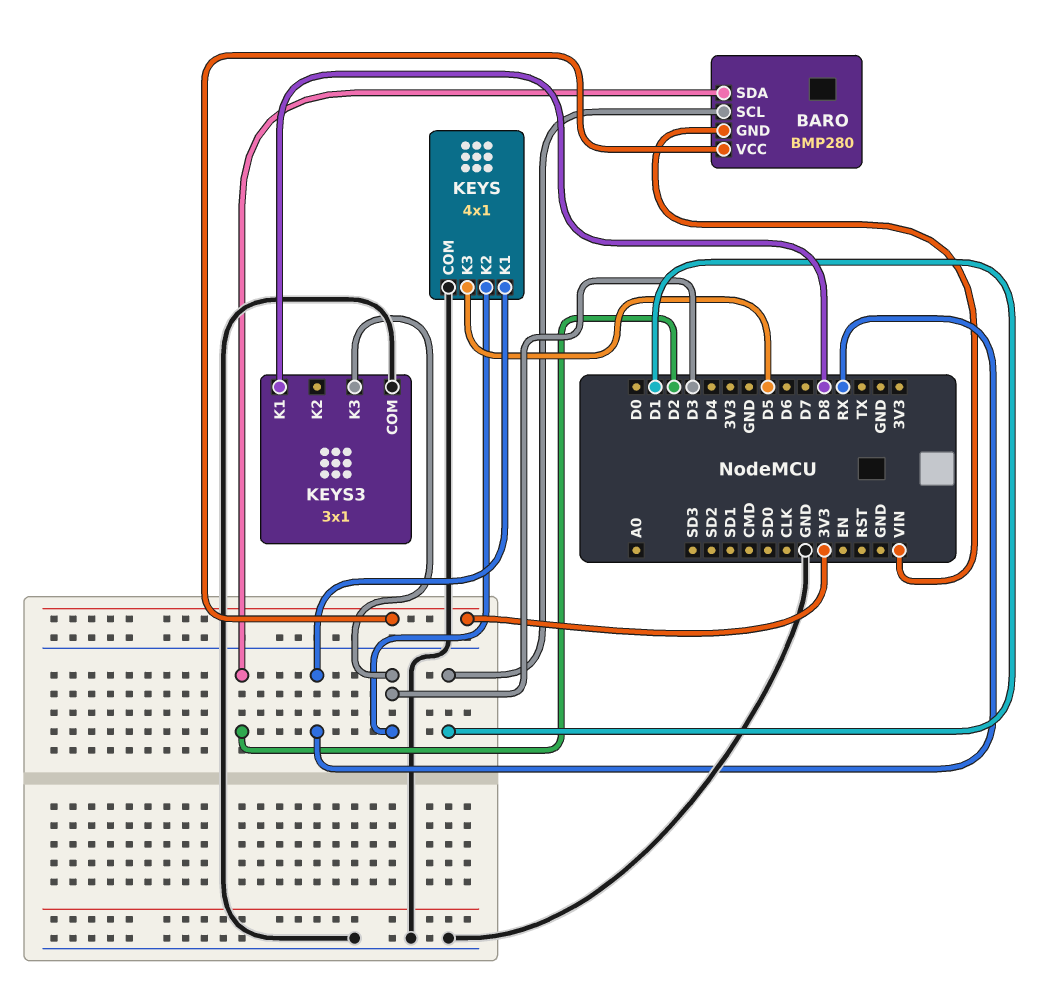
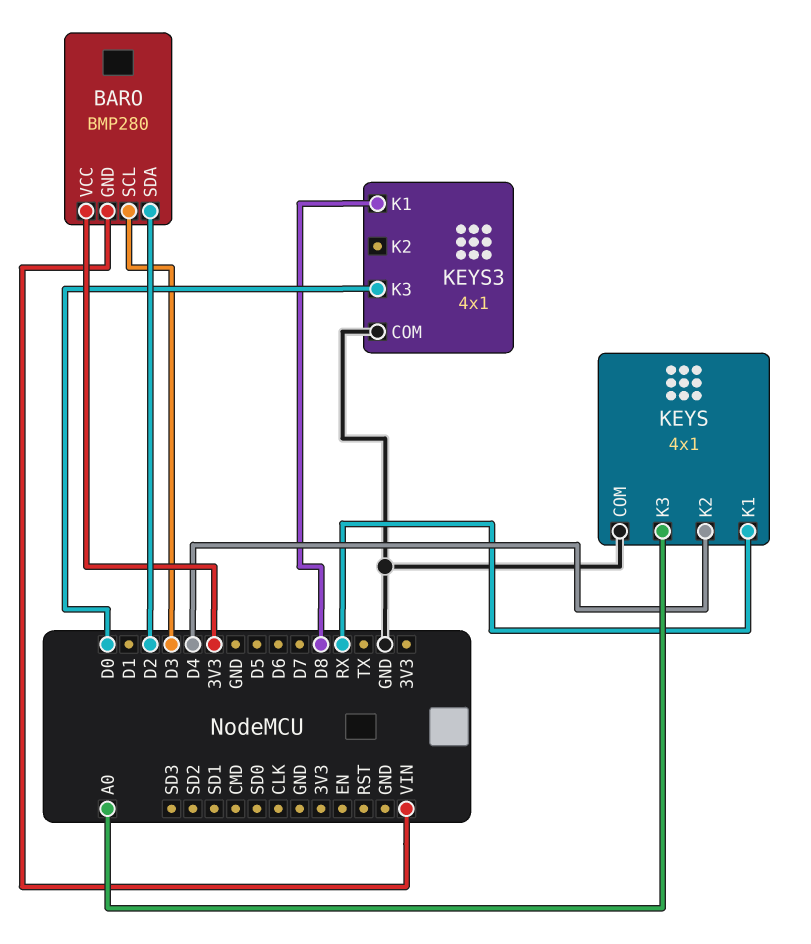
BARO pin SCL: D1 -> D3
KEYS pin K2: D3 -> D4
KEYS pin K3: D5 -> A0
KEYS3: 3x1 -> 4x1
KEYS3 pin K3: D3 -> D0

